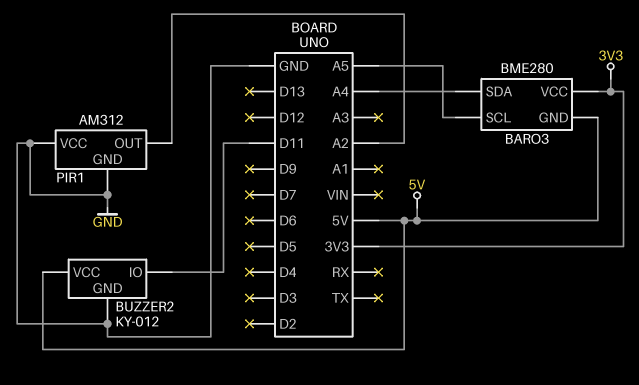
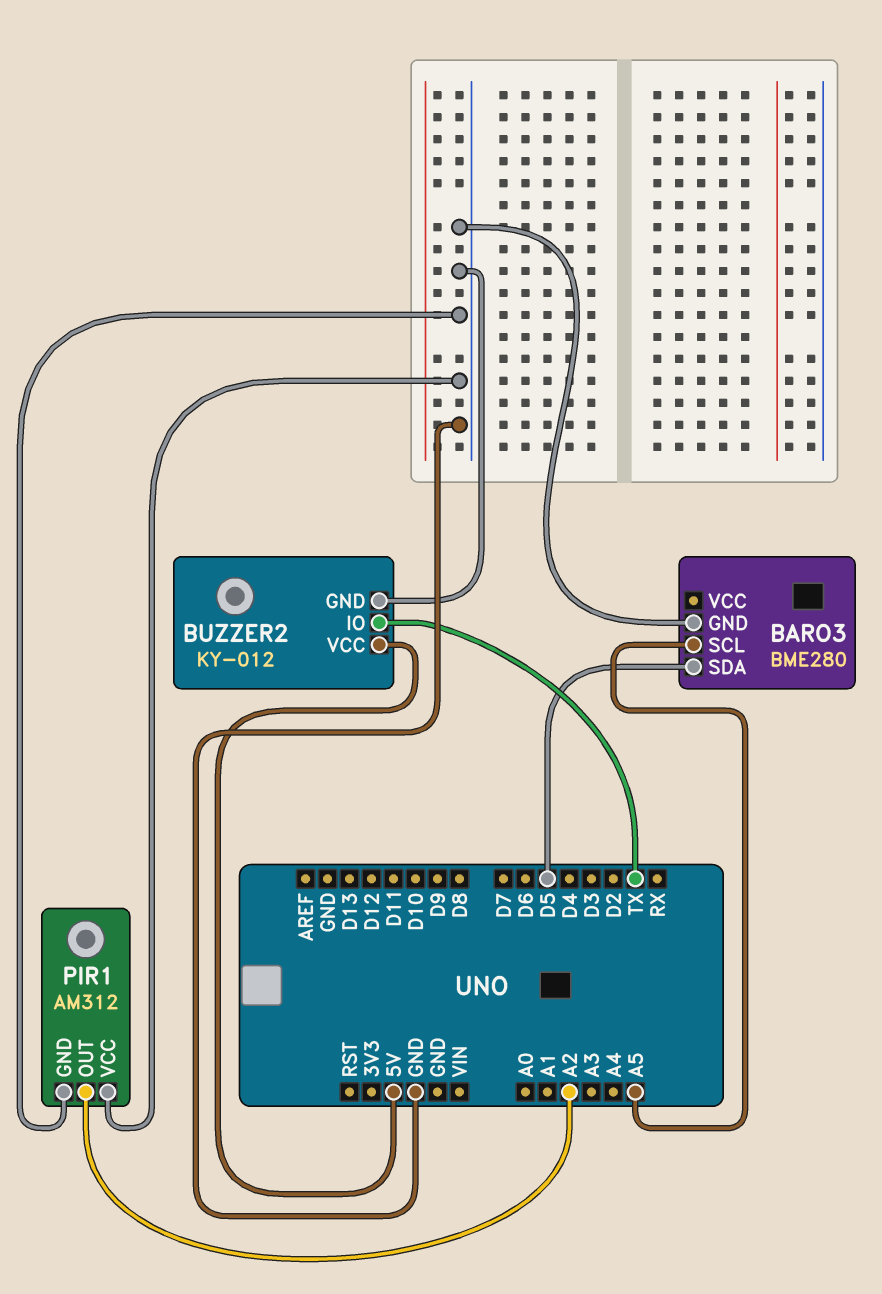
BARO3 pin GND: 5V -> GND
BARO3 pin SDA: A4 -> D5
BARO3 pin VCC: 3V3 -> none
BUZZER2 pin IO: D11 -> TX

